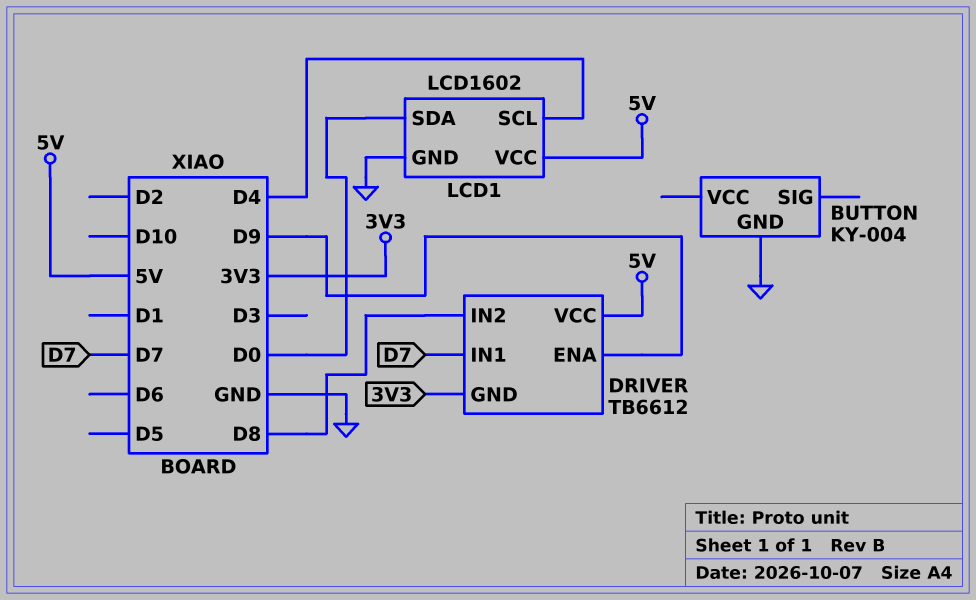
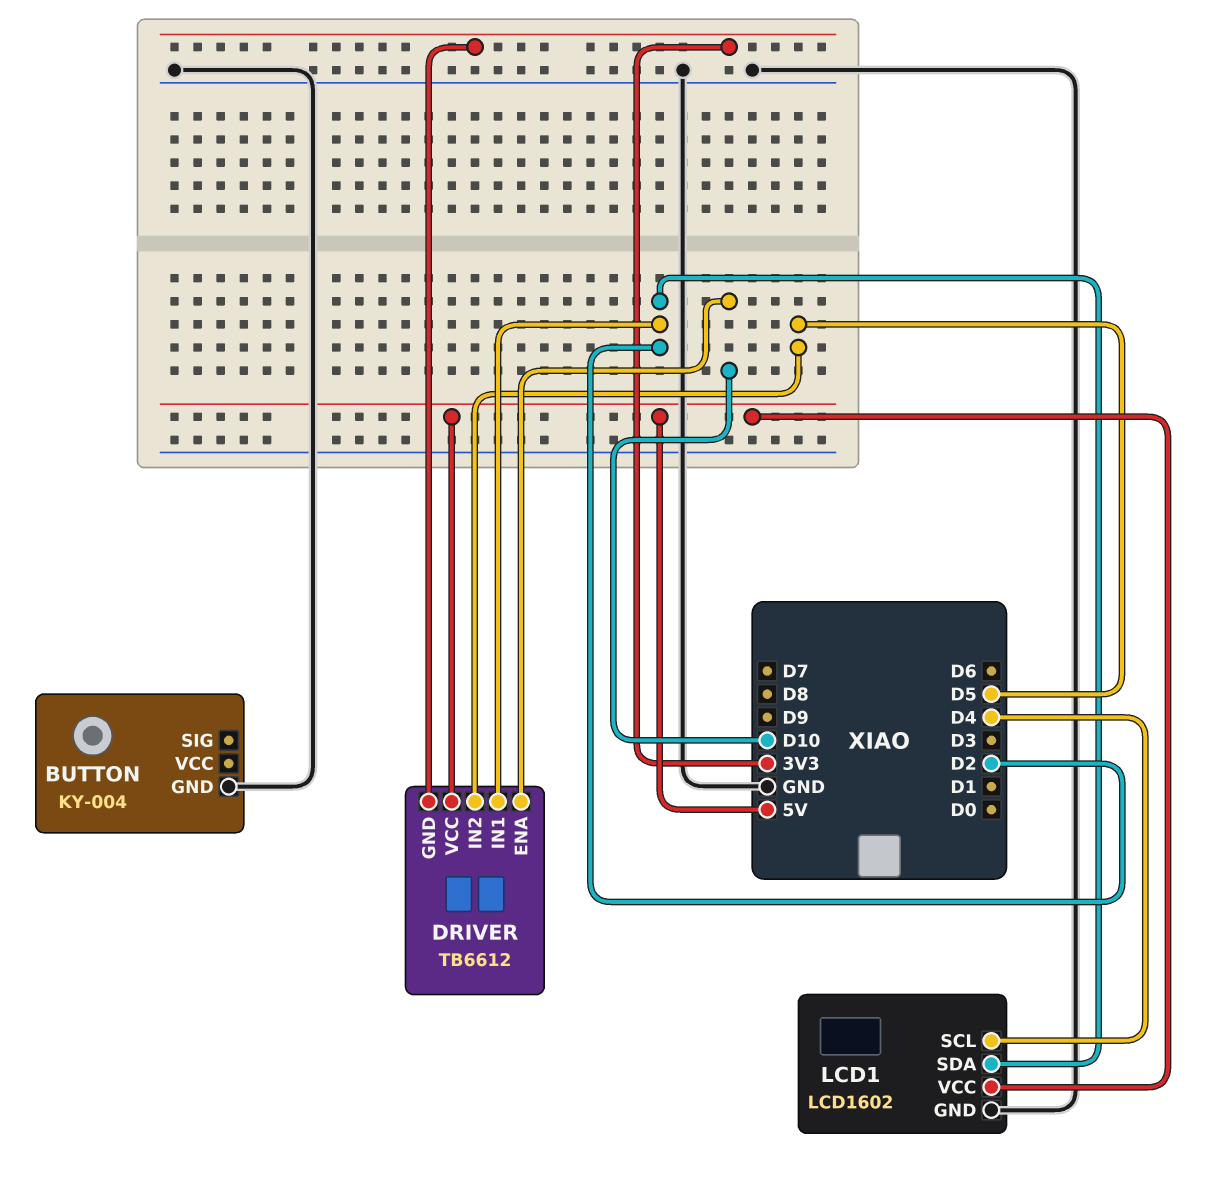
DRIVER pin ENA: D9 -> D10
DRIVER pin IN1: D7 -> D2
DRIVER pin IN2: D8 -> D5
LCD1 pin SDA: D0 -> D2

